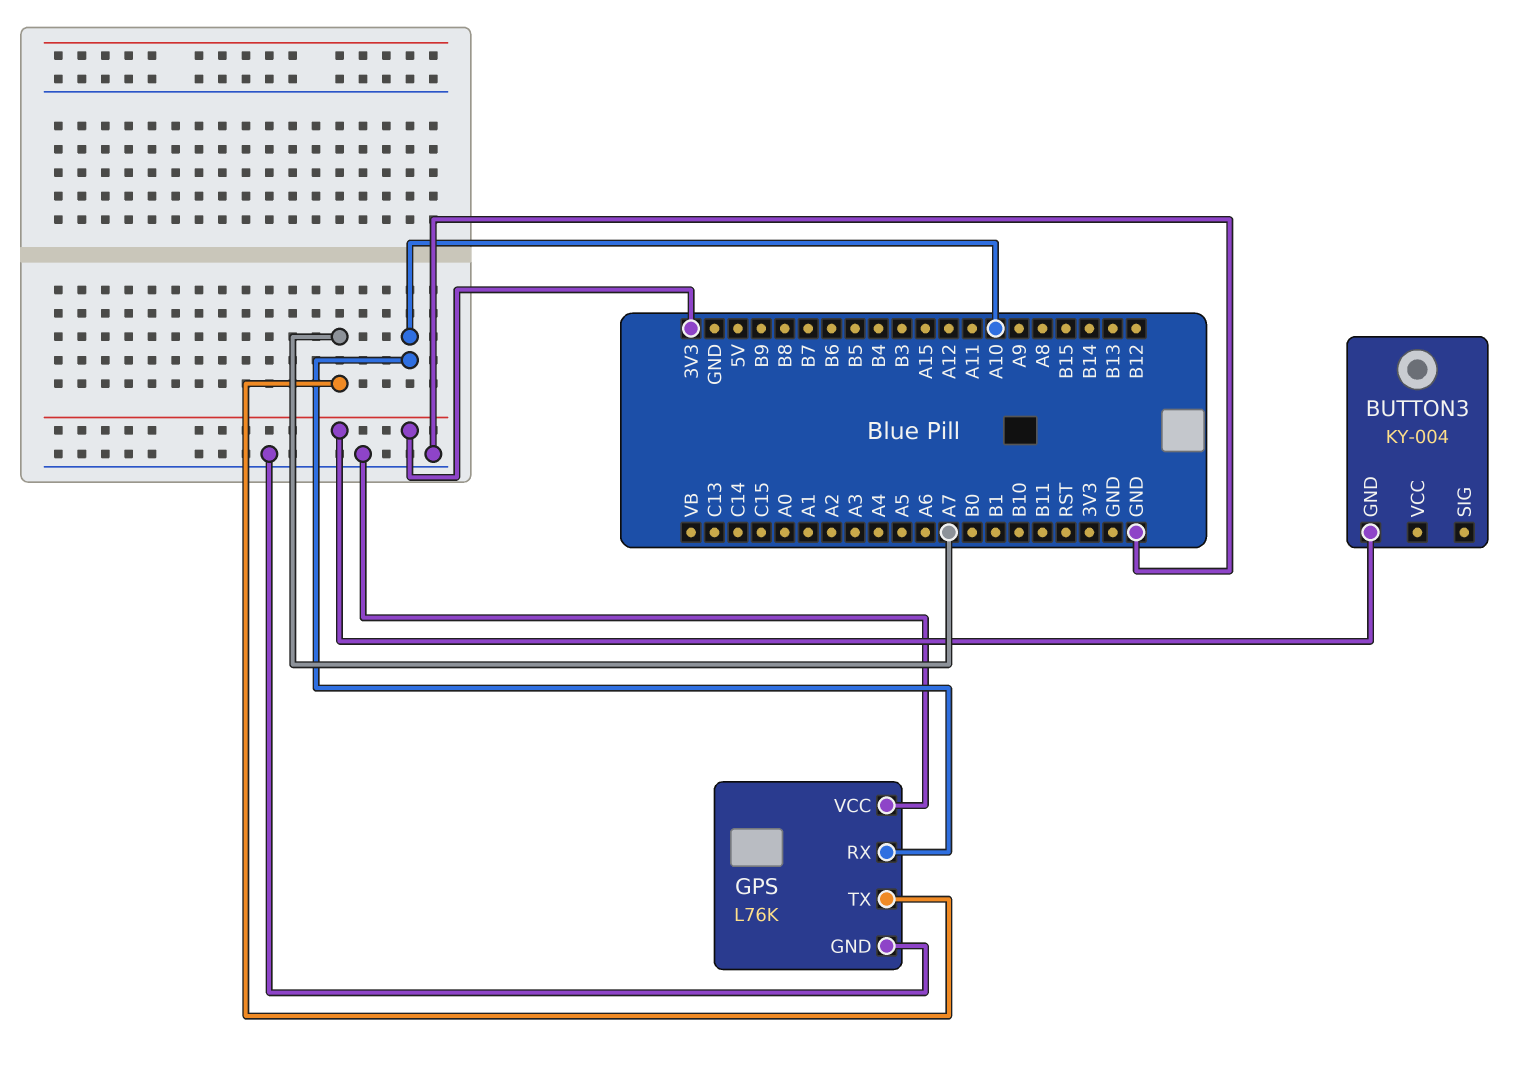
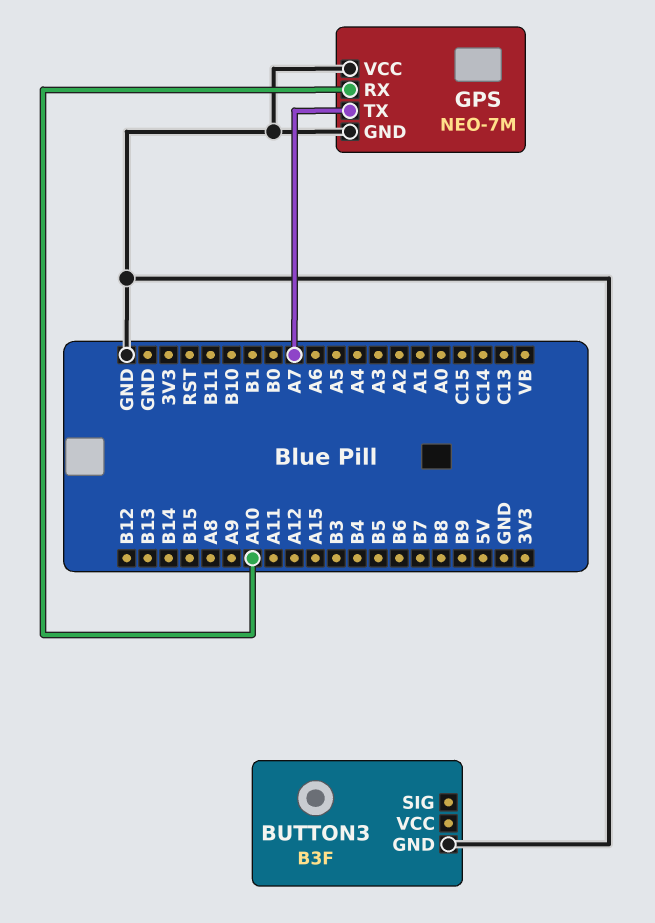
BUTTON3: KY-004 -> B3F
BUTTON3 pin GND: 3V3 -> GND
GPS: L76K -> NEO-7M

